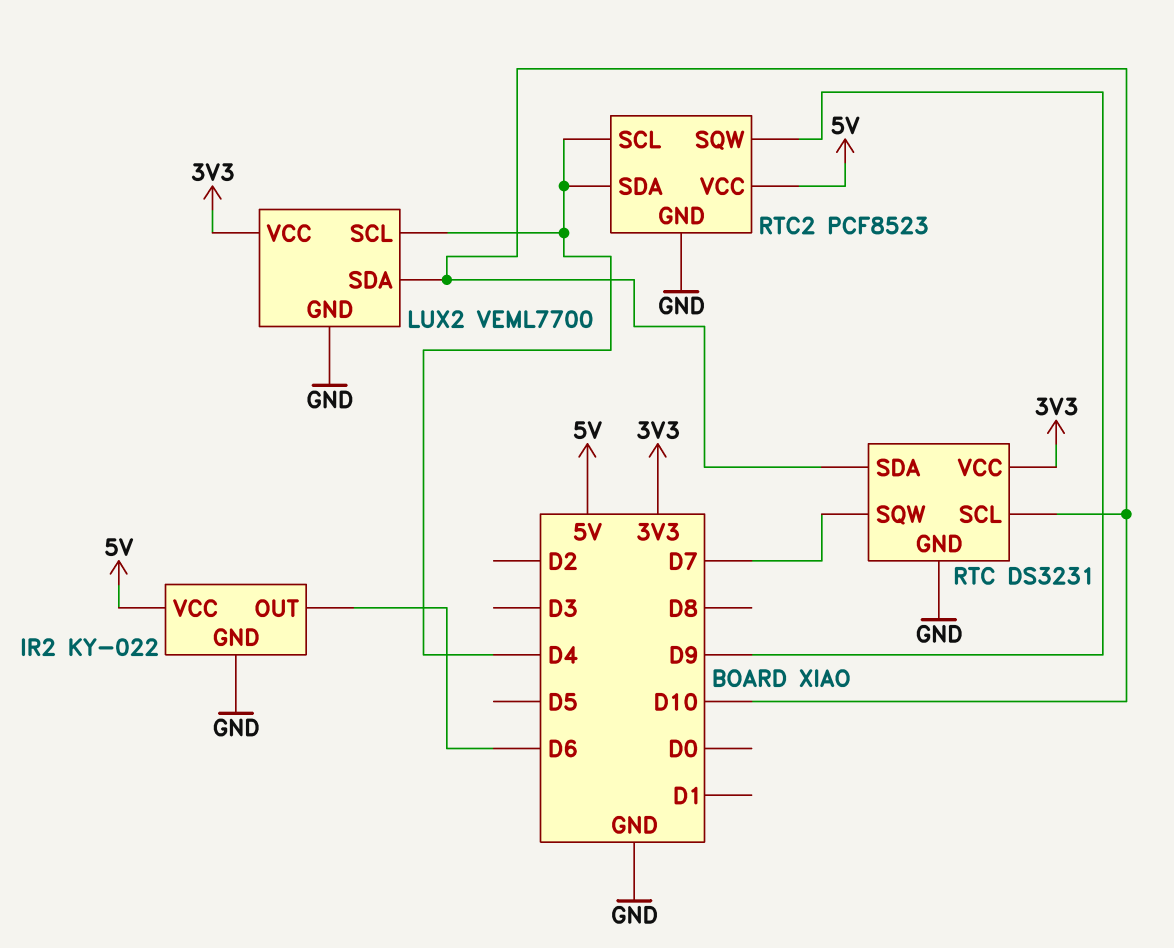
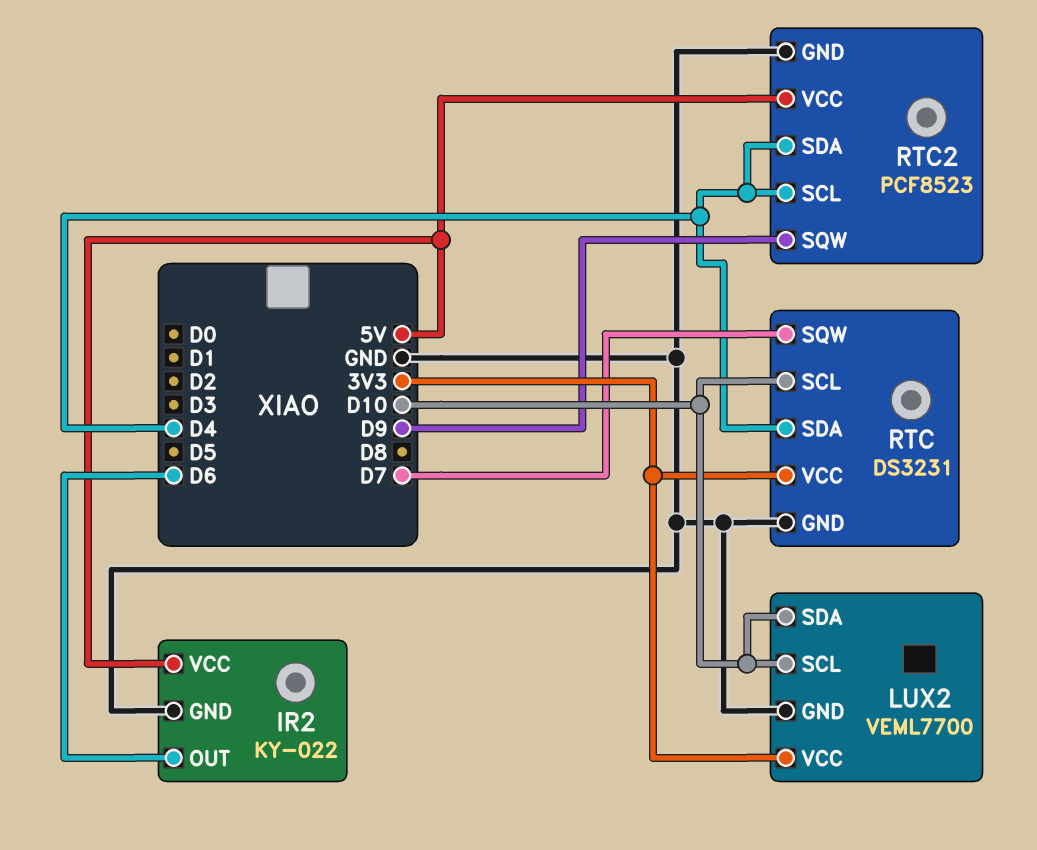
LUX2 pin SCL: D4 -> D10
RTC pin SDA: D10 -> D4

